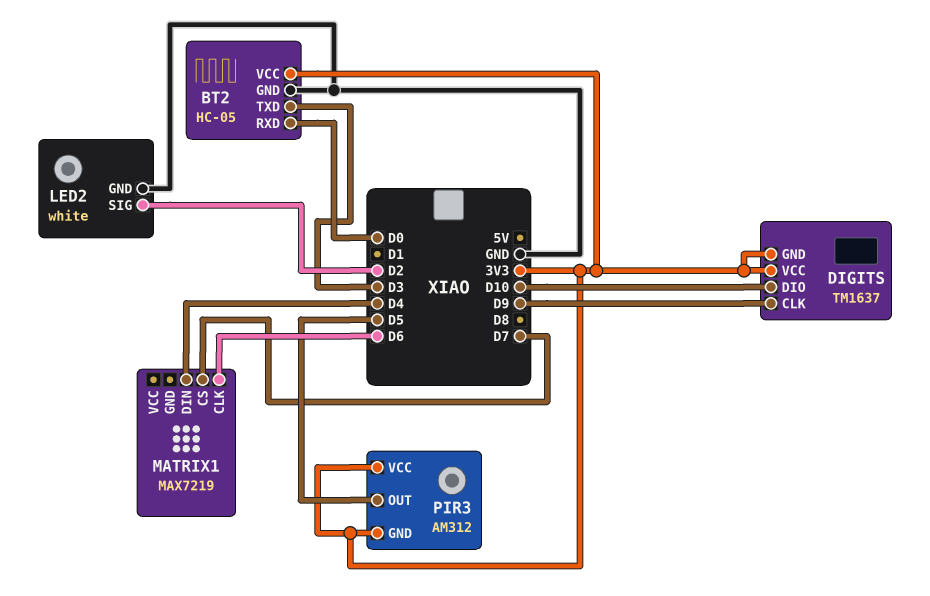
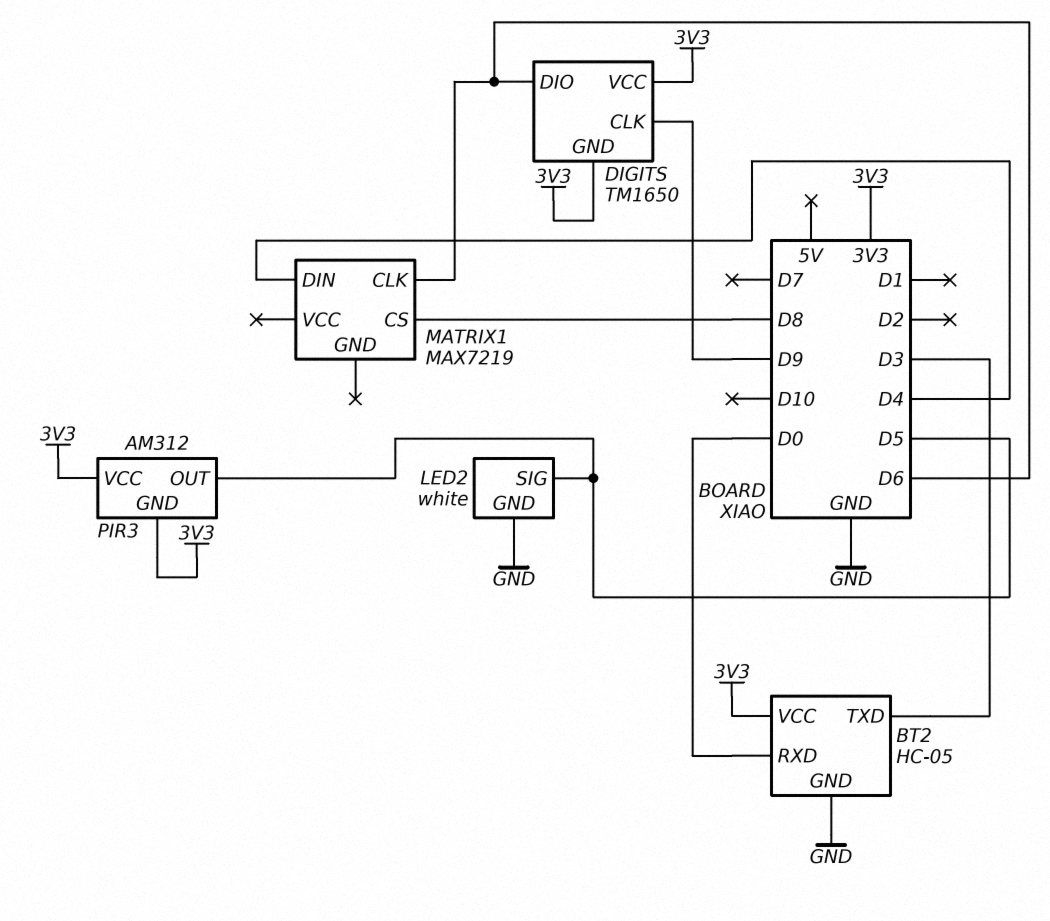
DIGITS: TM1637 -> TM1650
DIGITS pin DIO: D10 -> D6
LED2 pin SIG: D2 -> D5
MATRIX1 pin CS: D7 -> D8

